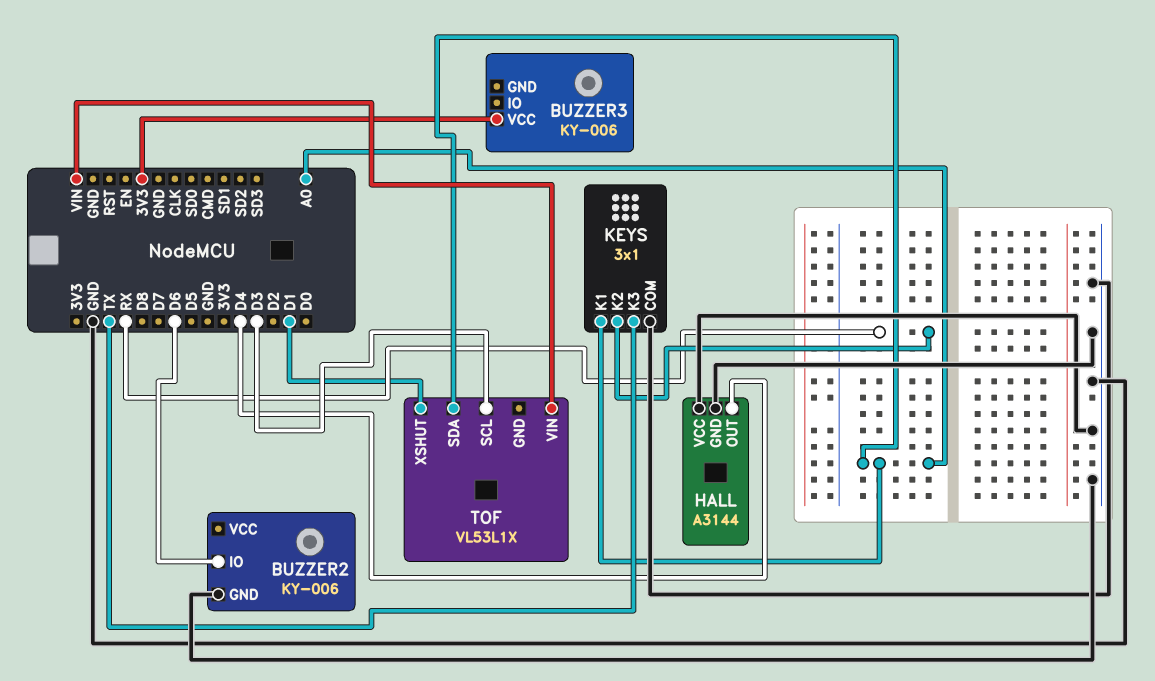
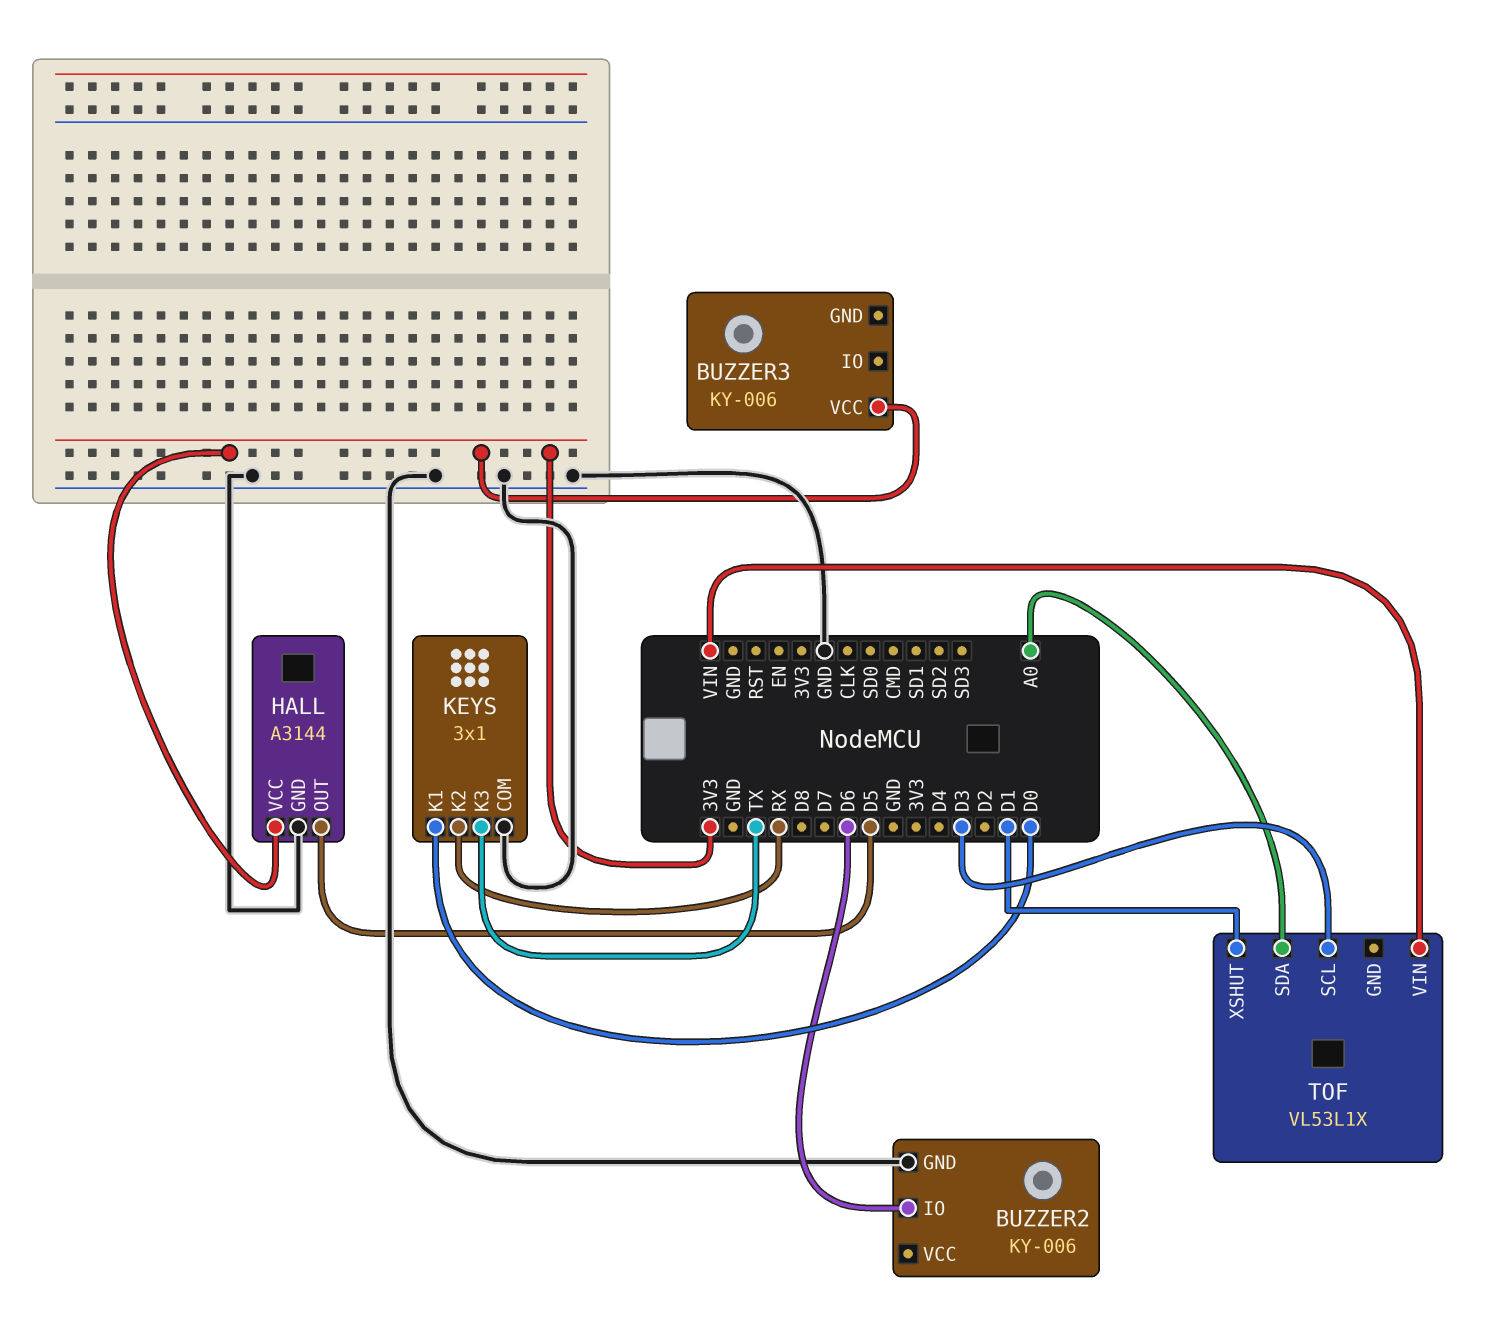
HALL pin OUT: D4 -> D5
HALL pin VCC: GND -> 3V3
KEYS pin K1: A0 -> D0

